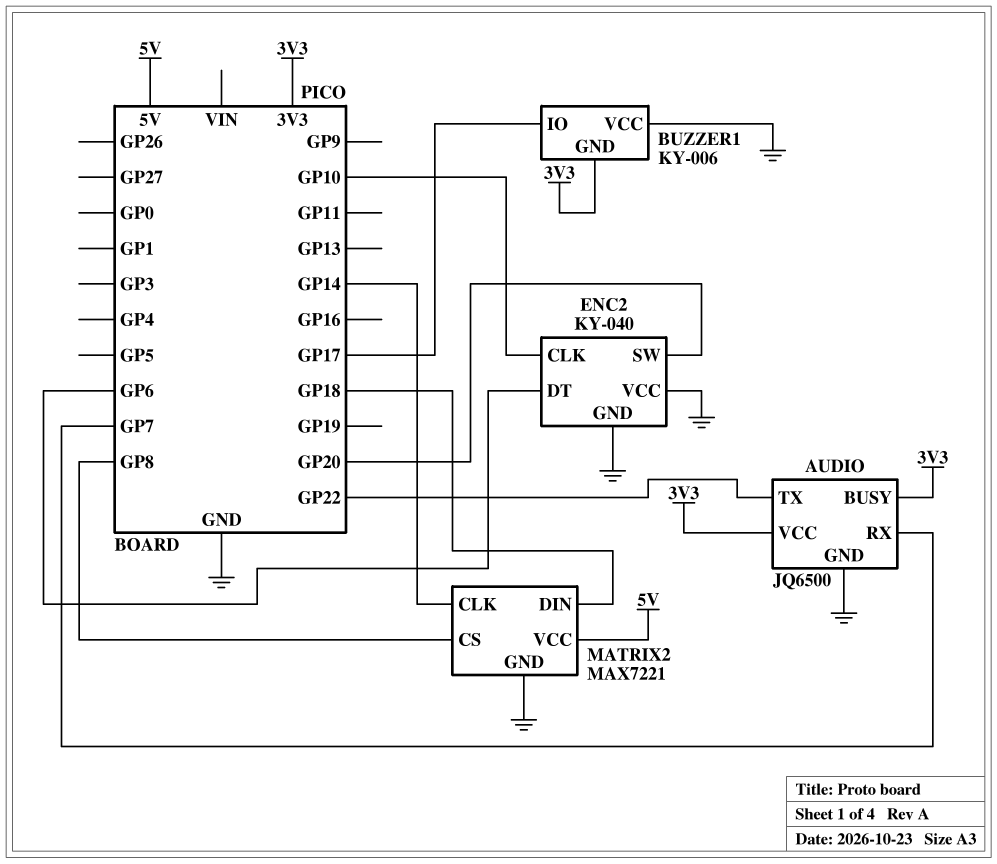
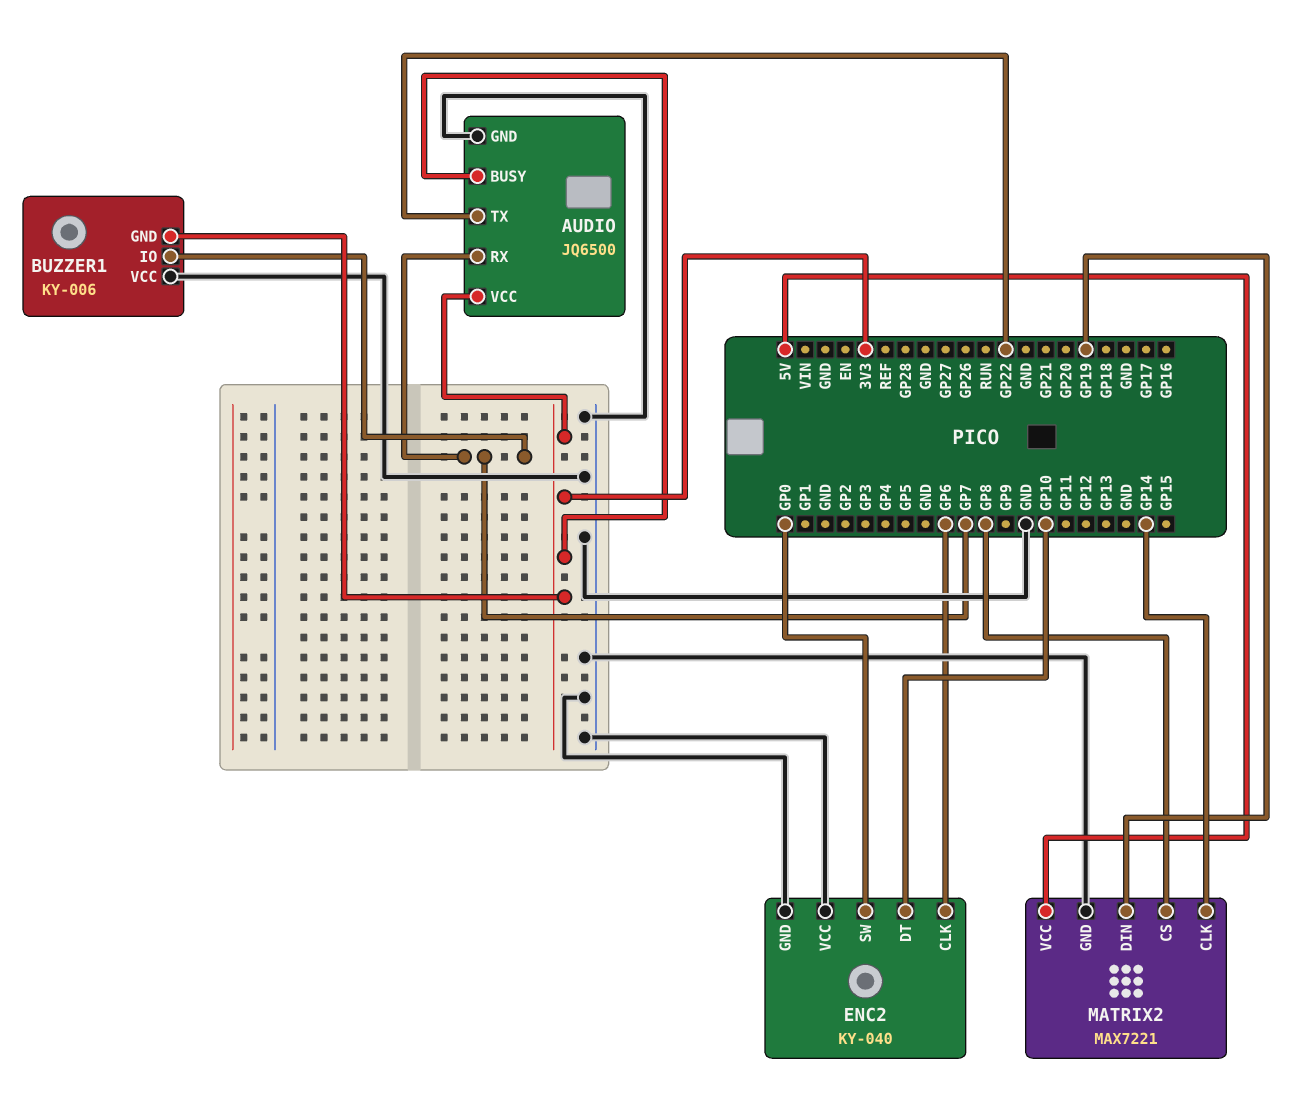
BUZZER1 pin IO: GP17 -> GP7
ENC2 pin CLK: GP10 -> GP6
ENC2 pin DT: GP6 -> GP10
ENC2 pin SW: GP20 -> GP0
MATRIX2 pin DIN: GP18 -> GP19

